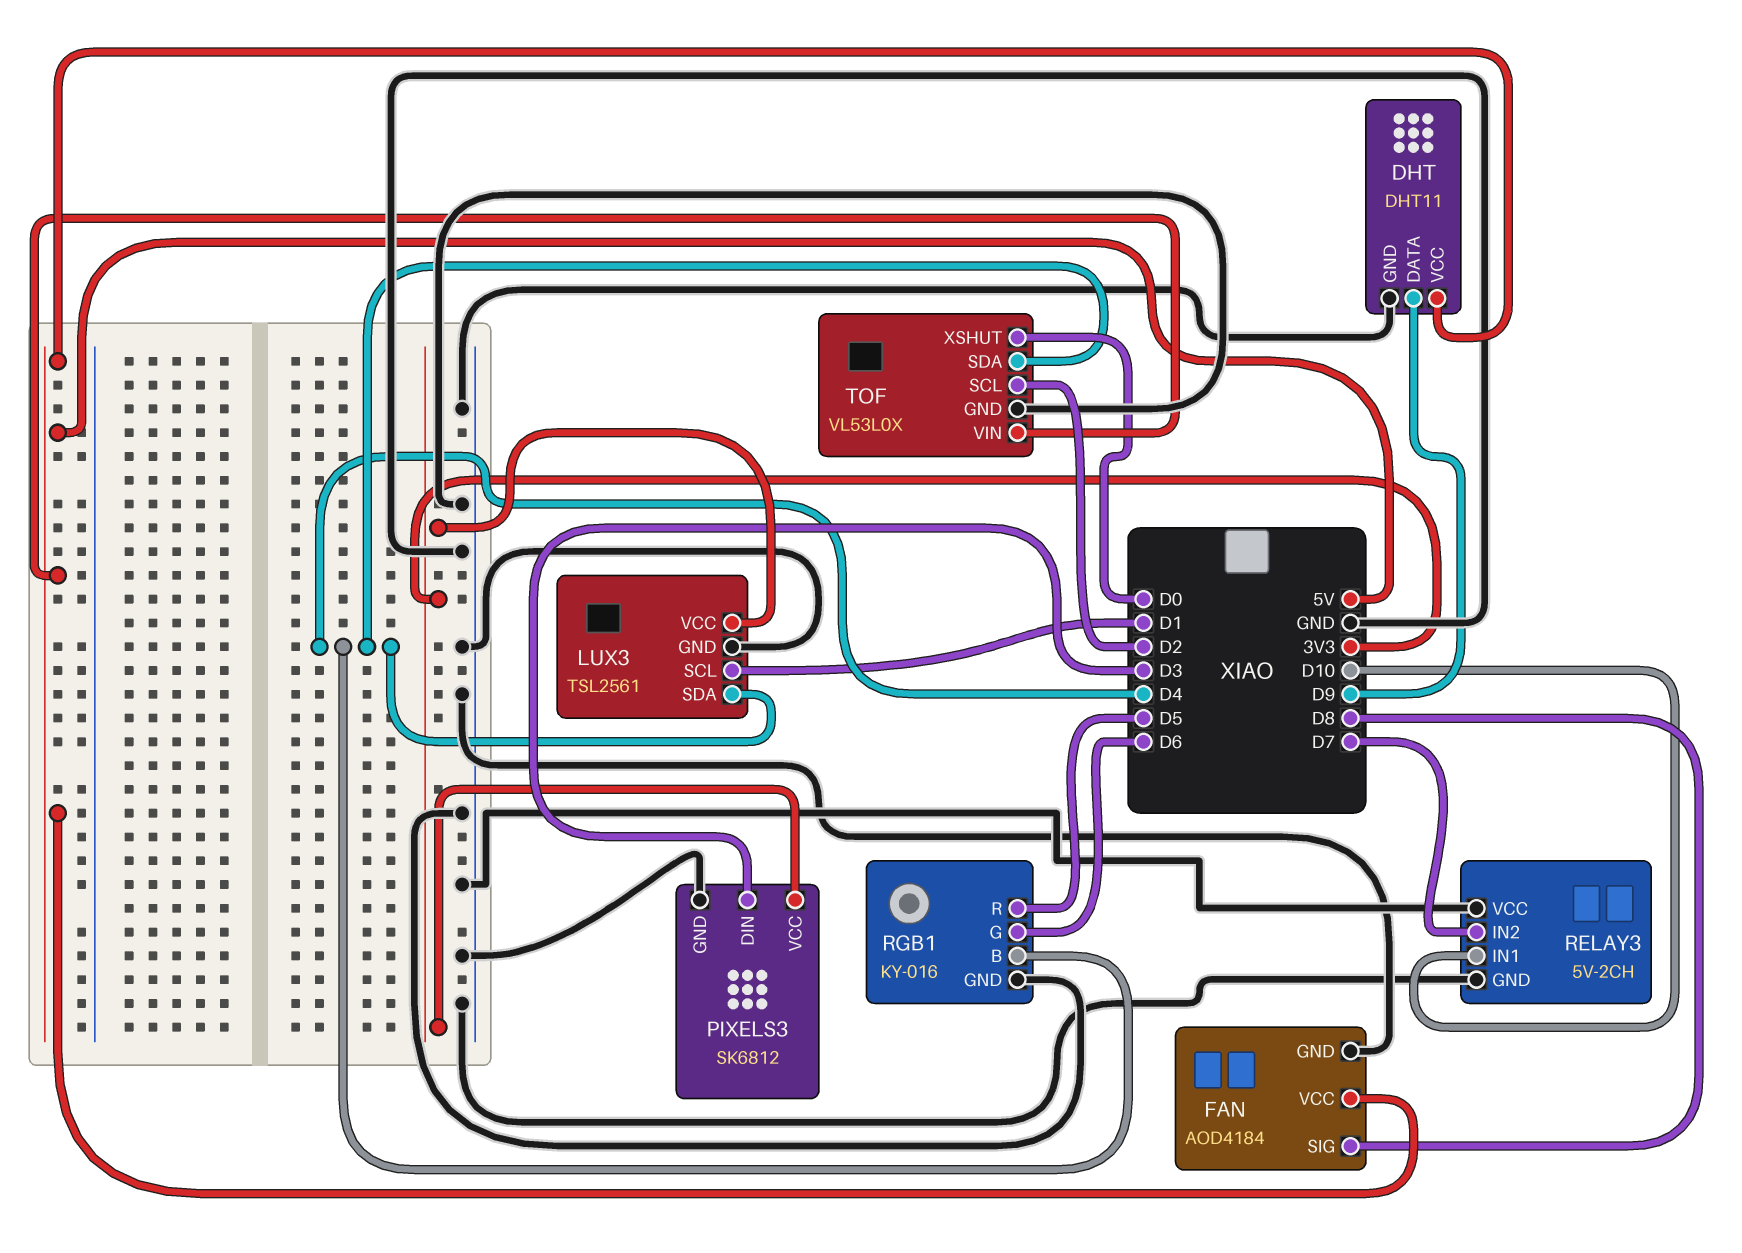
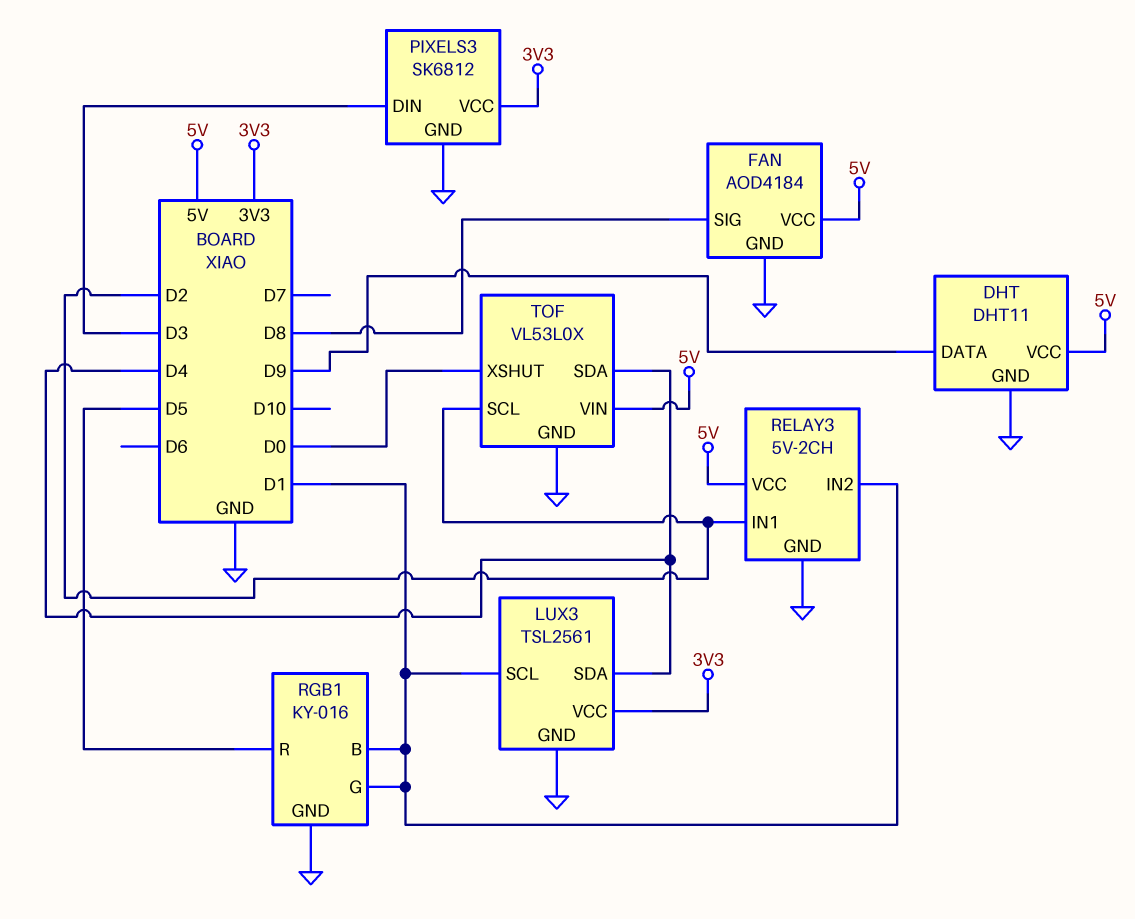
RELAY3 pin IN1: D10 -> D2
RELAY3 pin IN2: D7 -> D1
RELAY3 pin VCC: GND -> 5V
RGB1 pin B: D4 -> D1
RGB1 pin G: D6 -> D1

